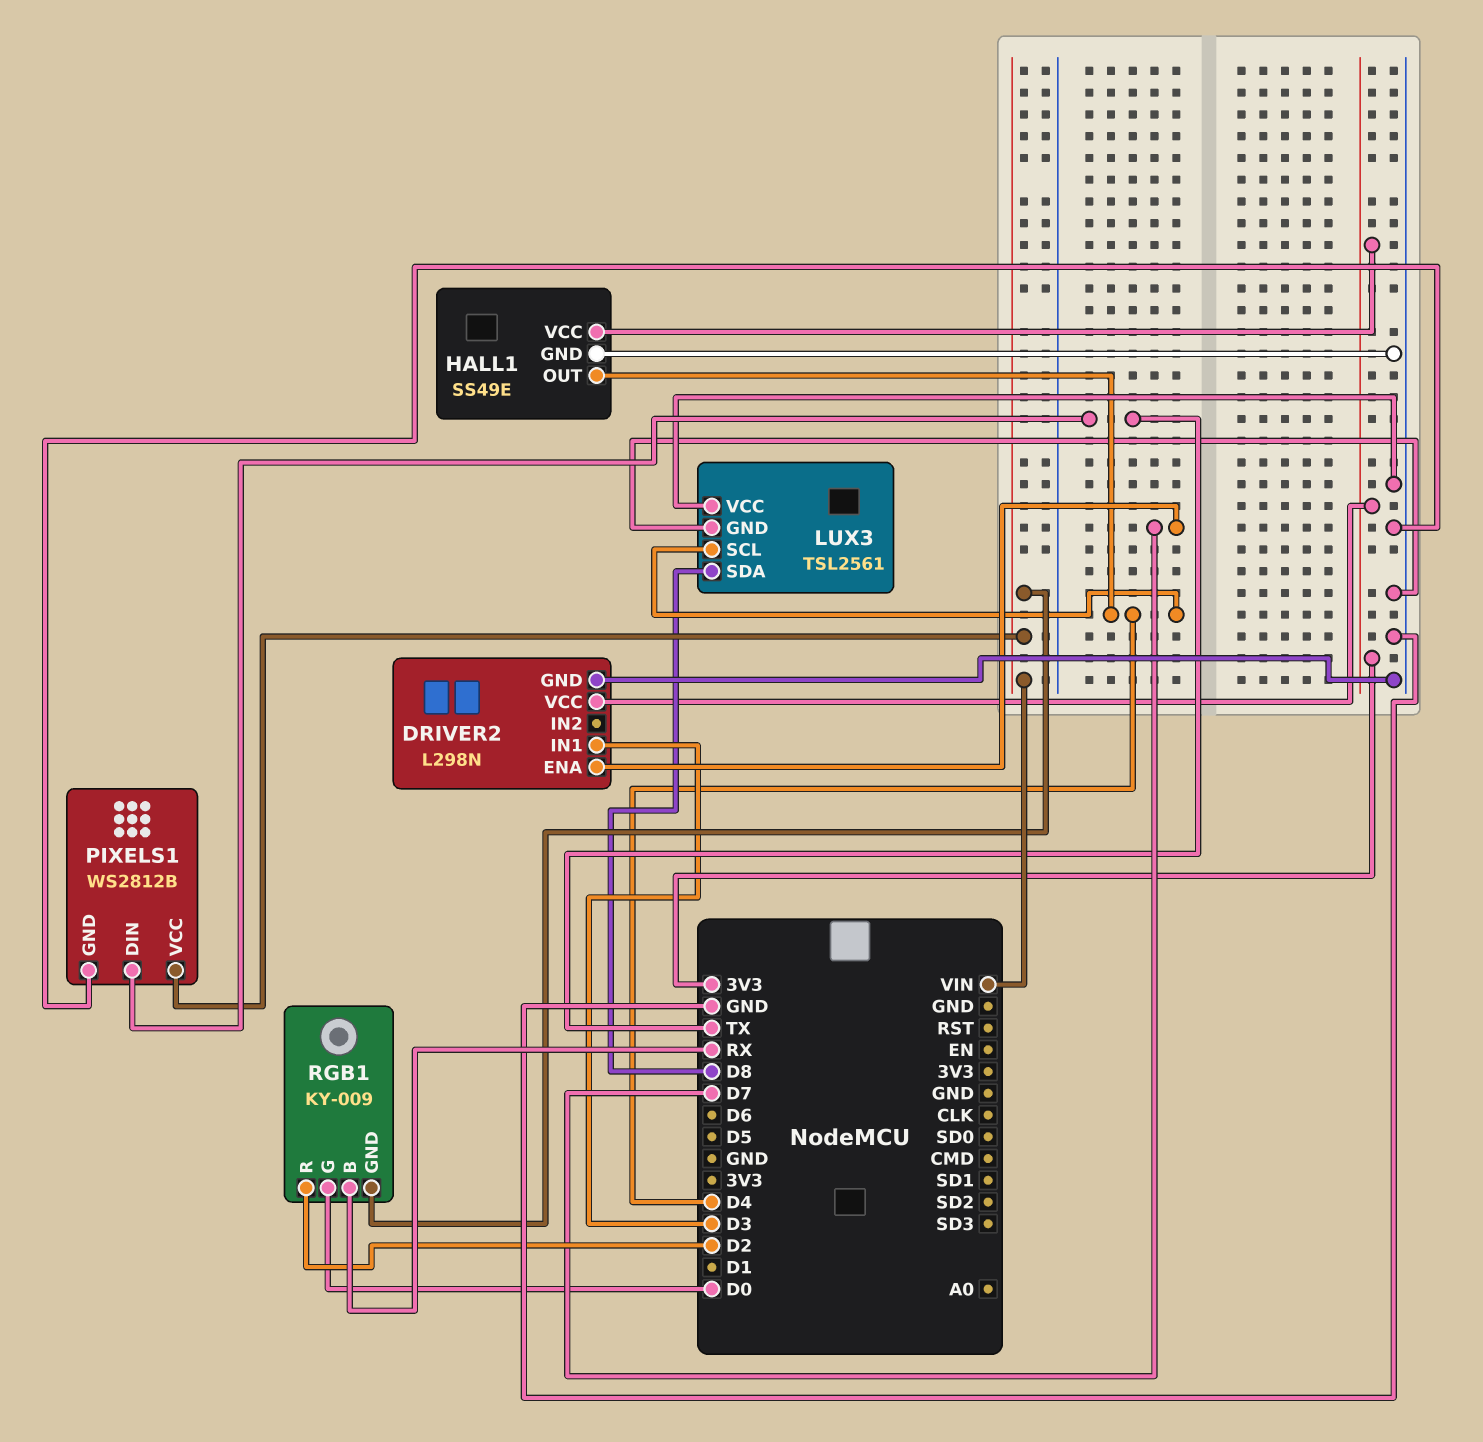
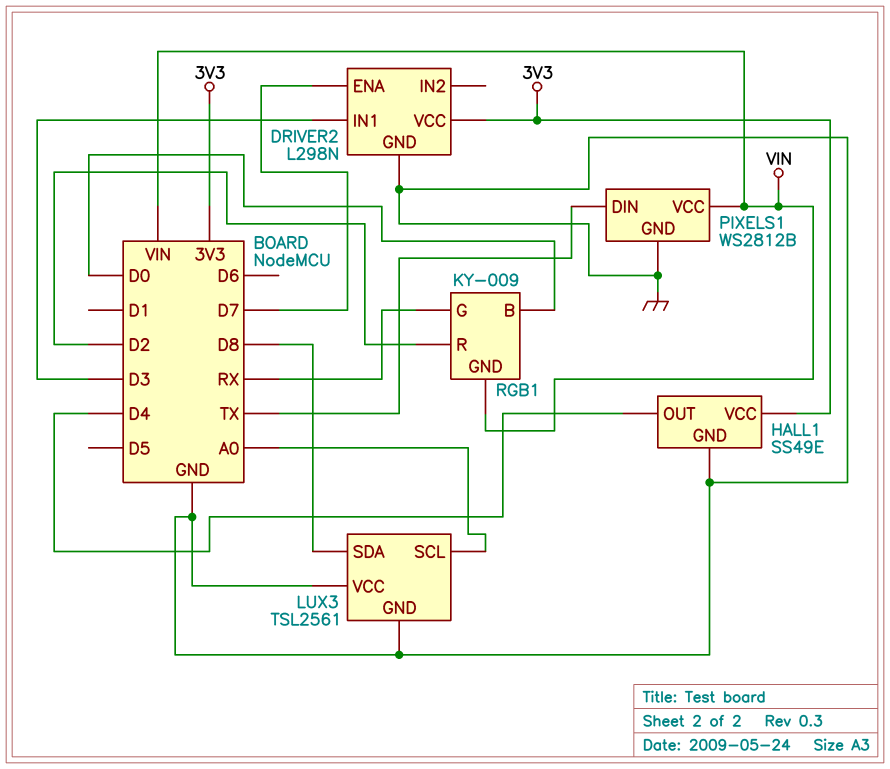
LUX3 pin SCL: D4 -> A0
RGB1 pin B: RX -> D0
RGB1 pin G: D0 -> RX

